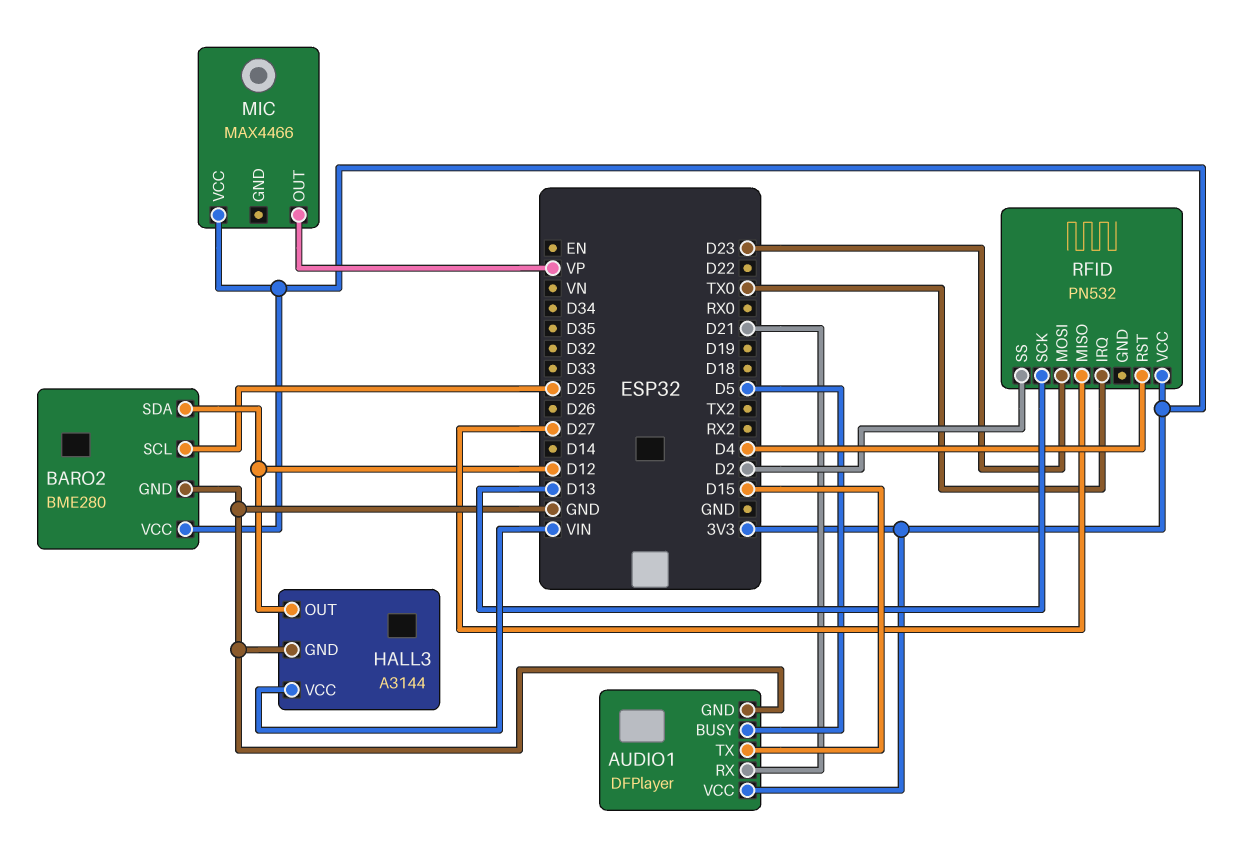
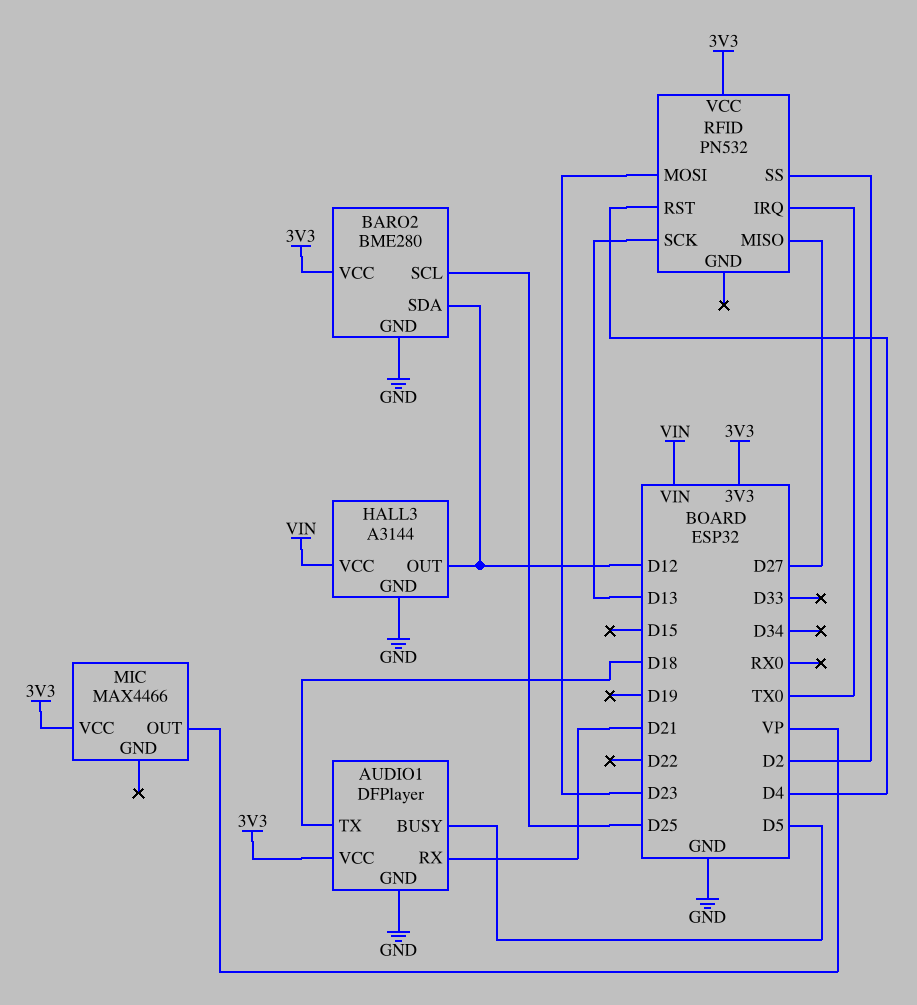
AUDIO1 pin TX: D15 -> D18

